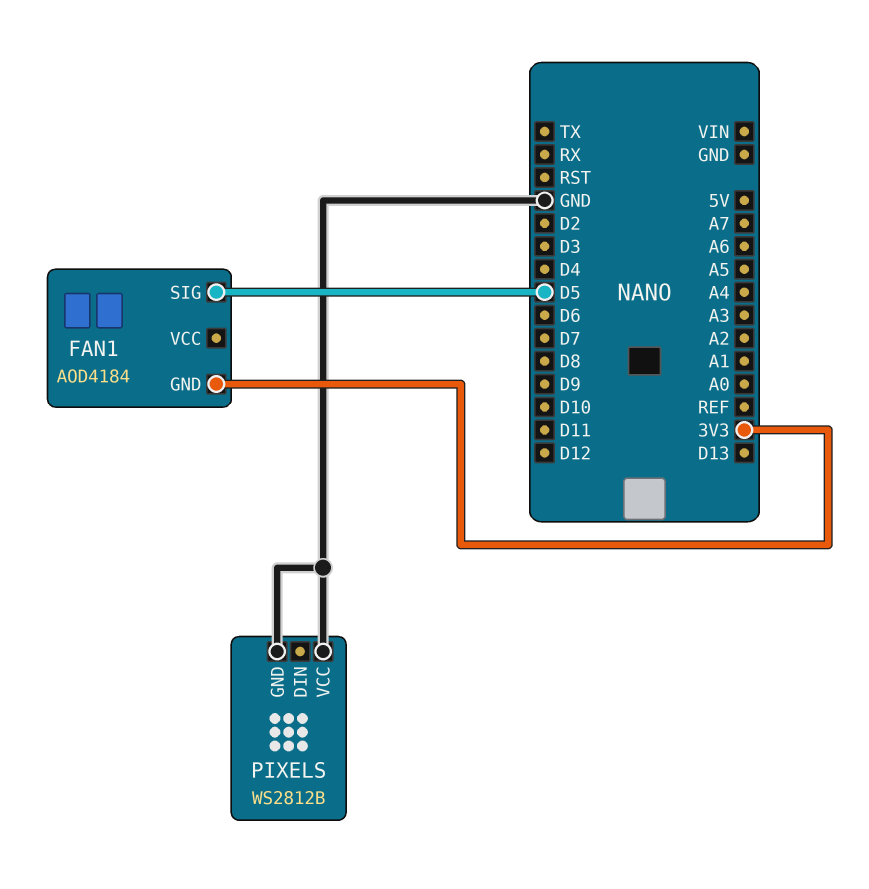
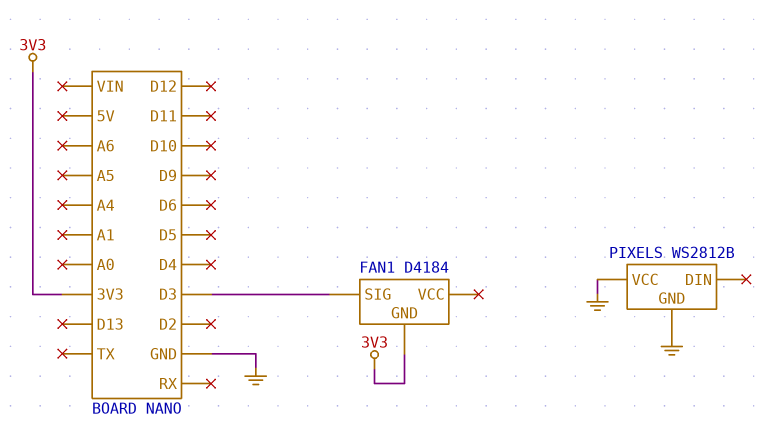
FAN1: AOD4184 -> D4184
FAN1 pin SIG: D5 -> D3

